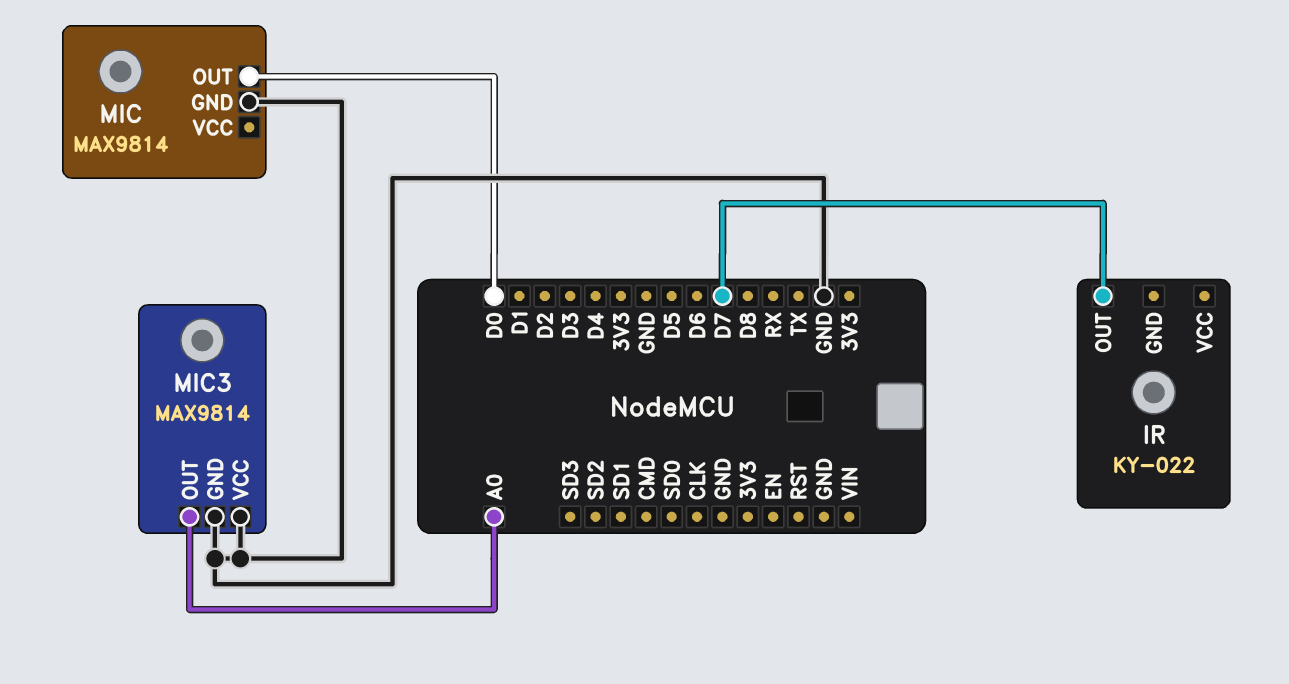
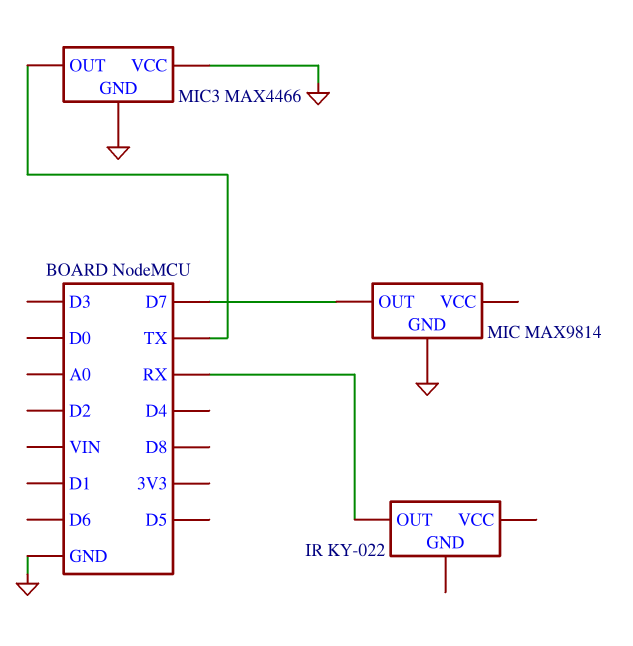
IR pin OUT: D7 -> RX
MIC pin OUT: D0 -> D7
MIC3: MAX9814 -> MAX4466
MIC3 pin OUT: A0 -> TX

